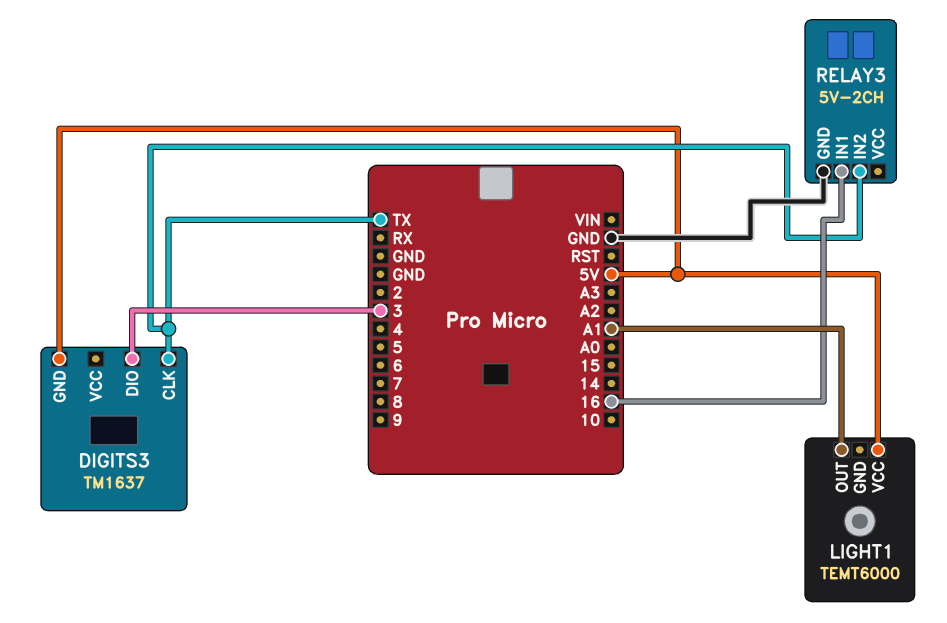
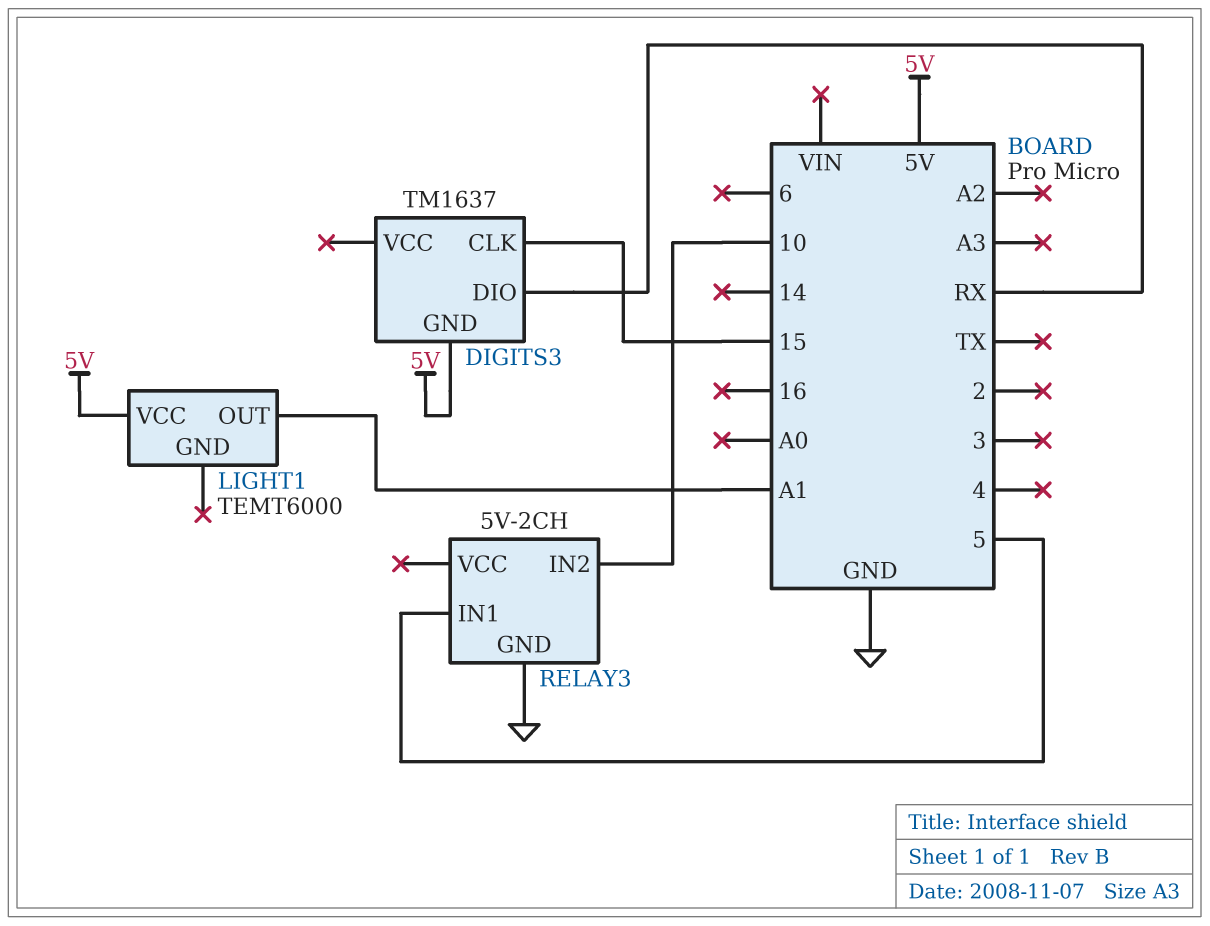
DIGITS3 pin CLK: TX -> 15
DIGITS3 pin DIO: 3 -> RX
RELAY3 pin IN1: 16 -> 5
RELAY3 pin IN2: TX -> 10

